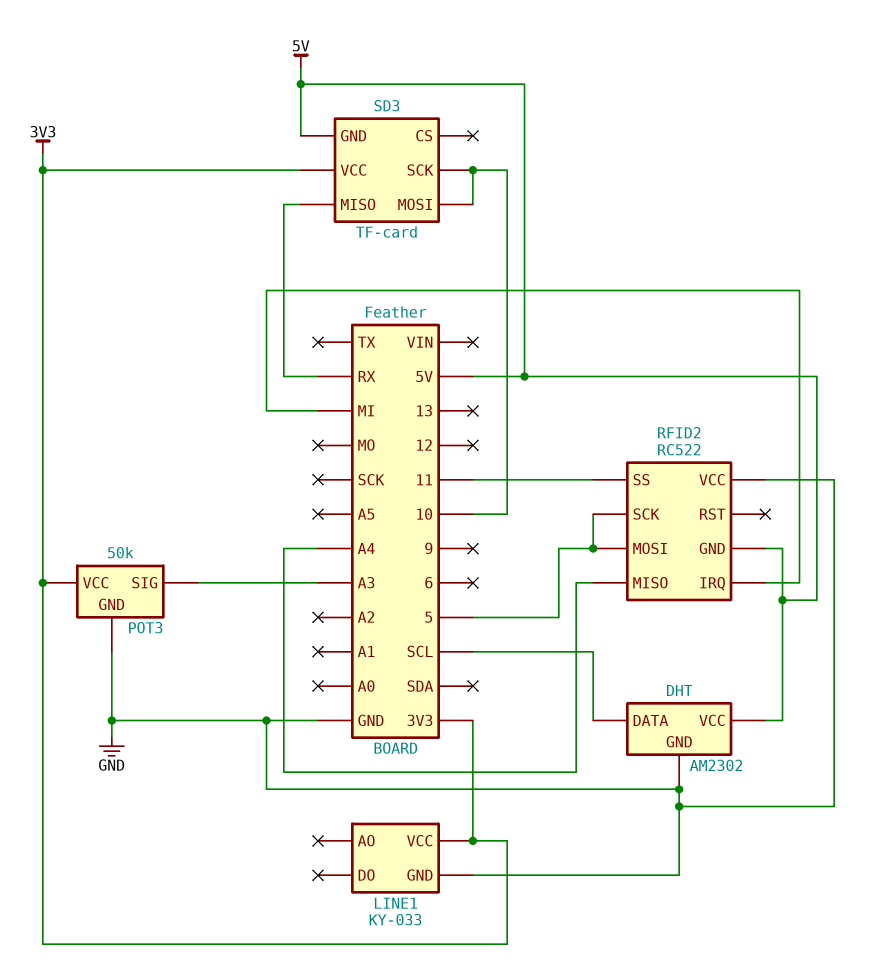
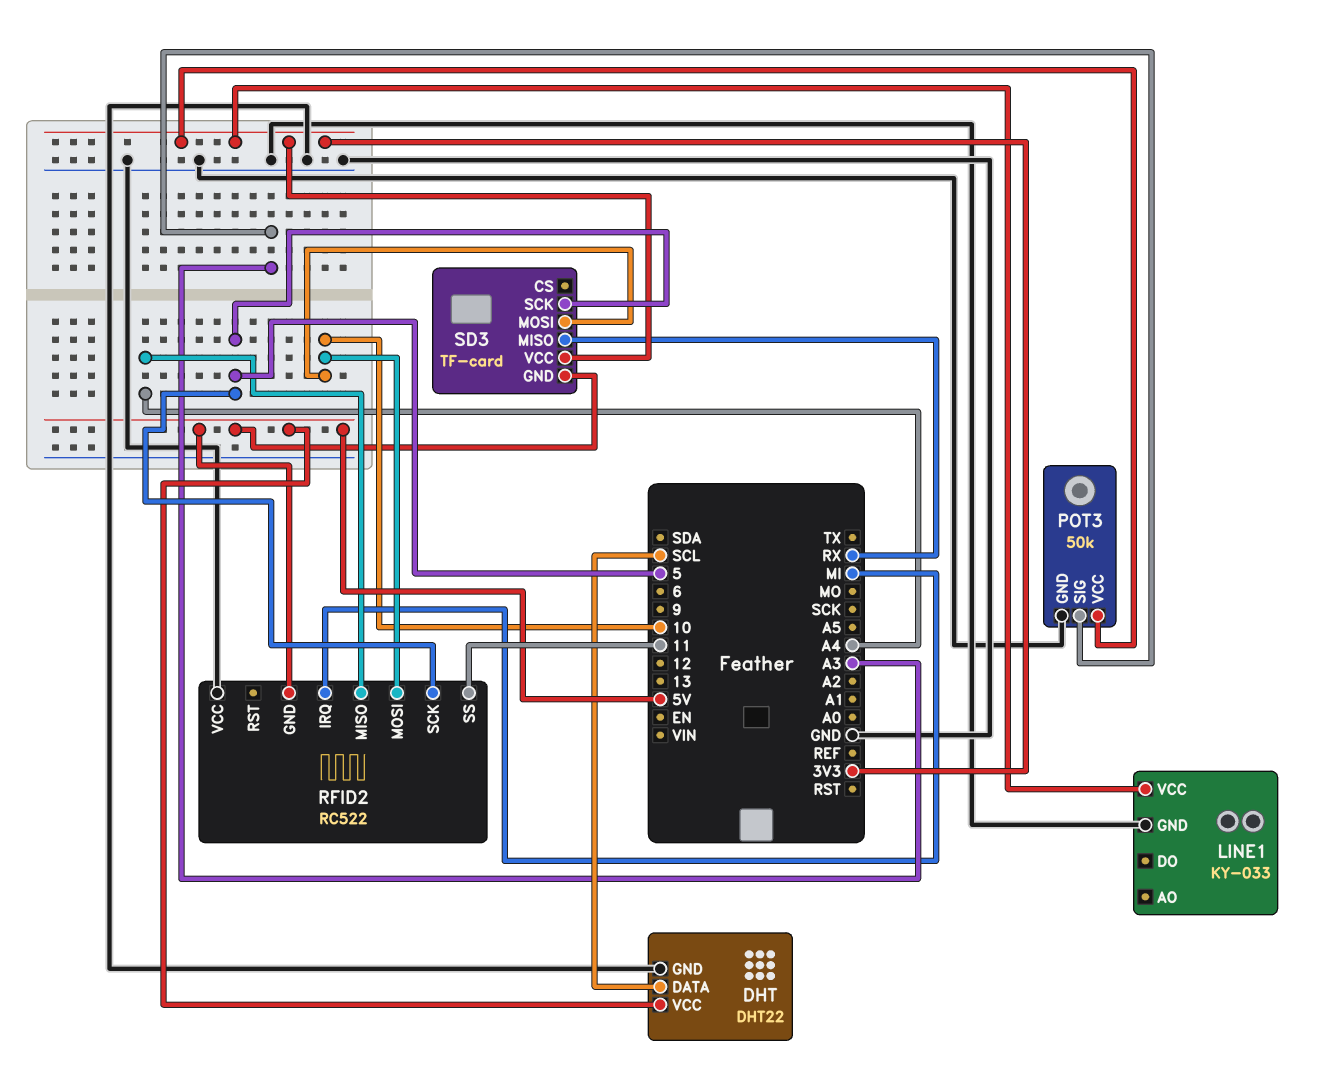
DHT: AM2302 -> DHT22
RFID2 pin MOSI: 5 -> 10
SD3 pin SCK: 10 -> 5

